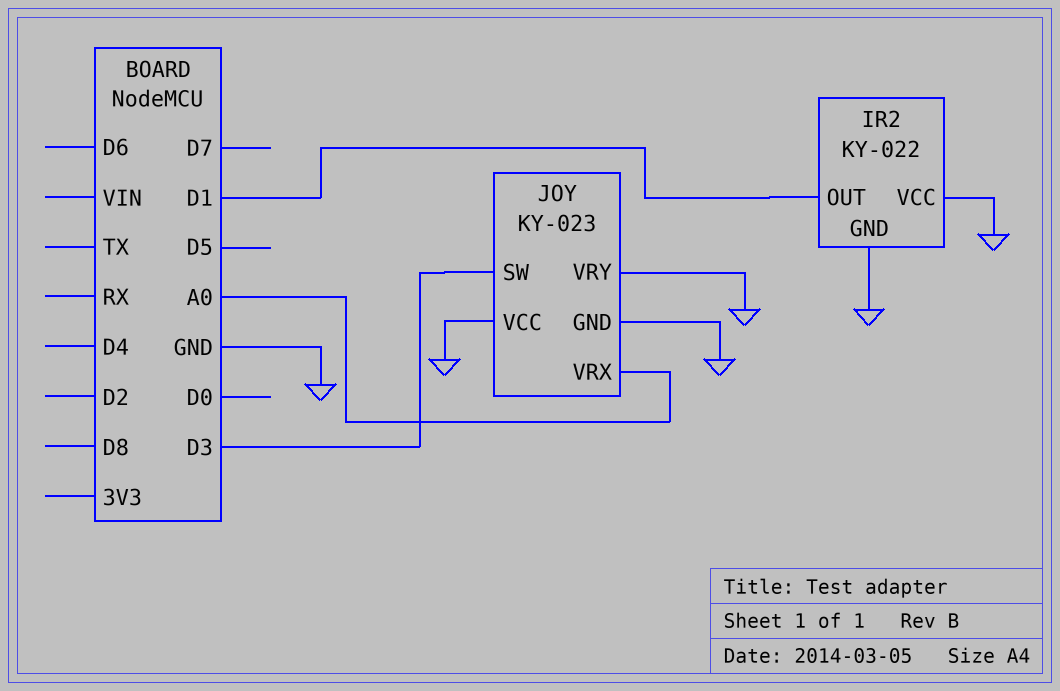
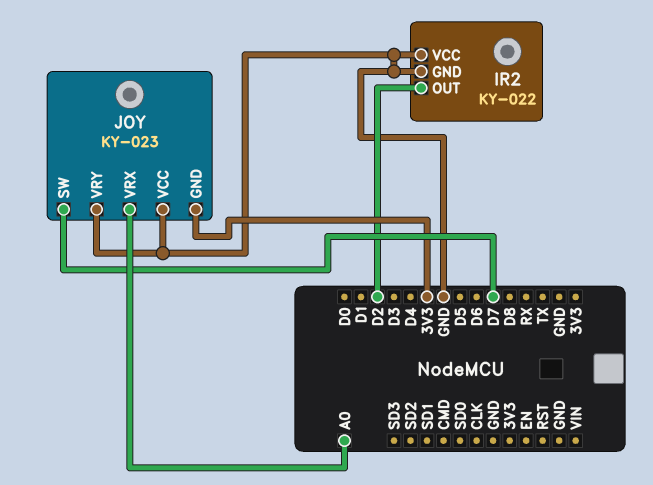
IR2 pin OUT: D1 -> D2
JOY pin GND: GND -> 3V3
JOY pin SW: D3 -> D7

